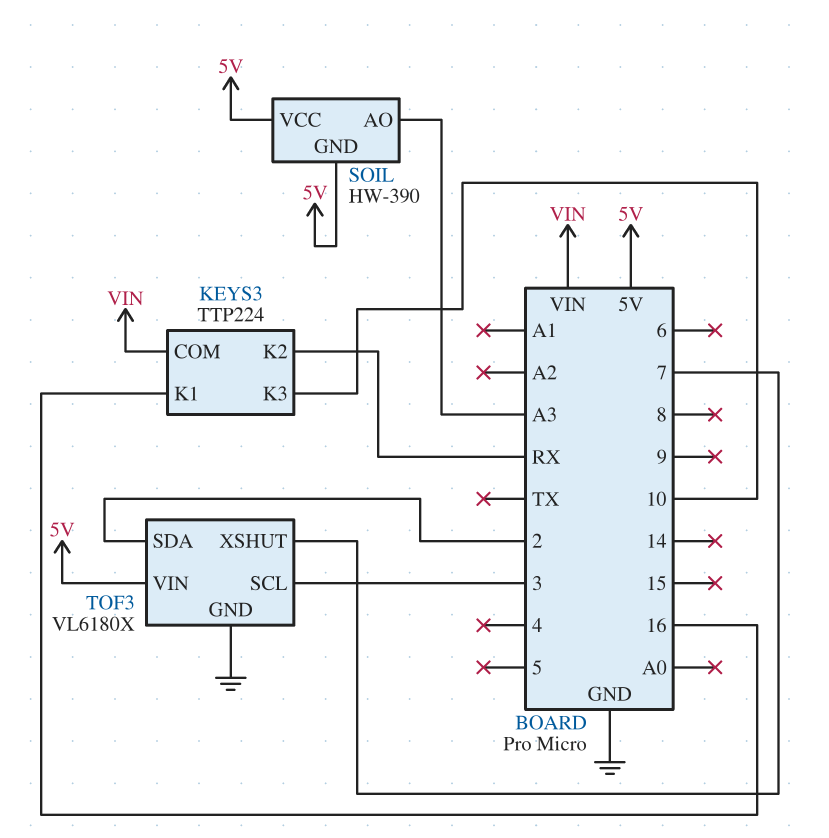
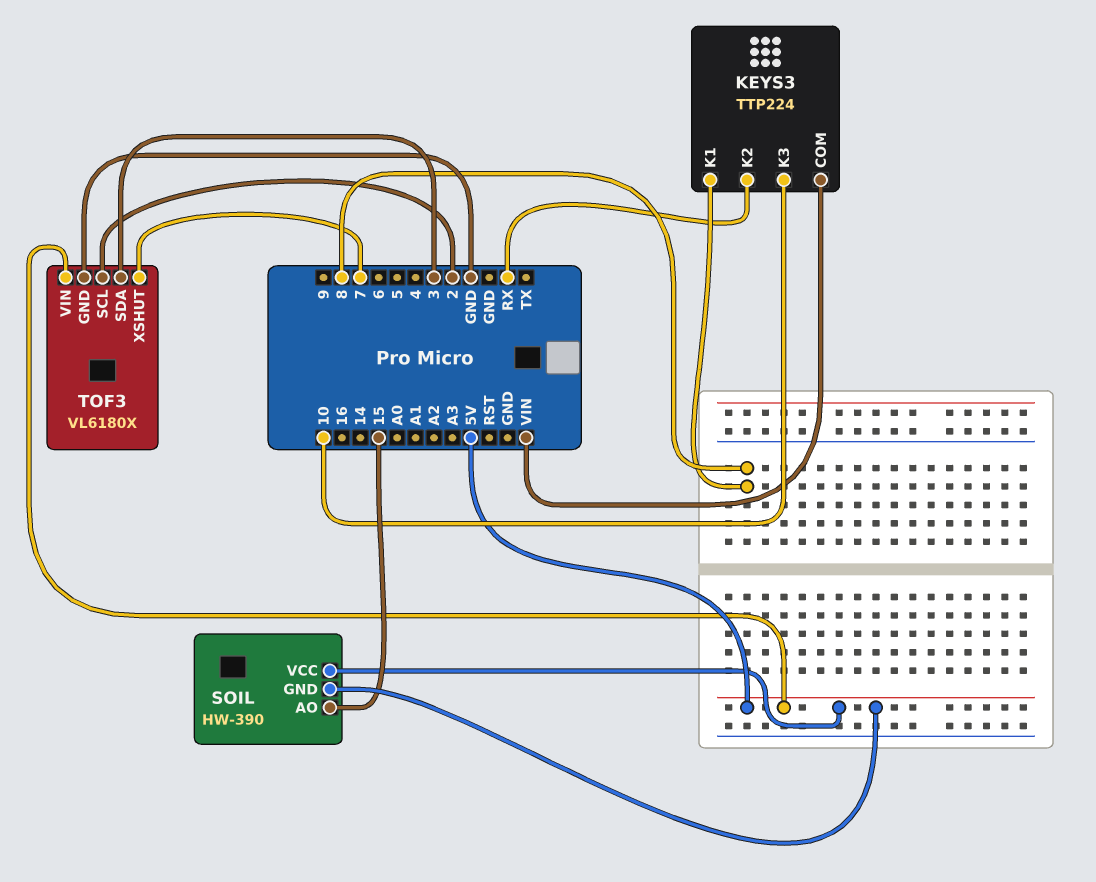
KEYS3 pin K1: 16 -> 8
SOIL pin AO: A3 -> 15
TOF3 pin SCL: 3 -> 2
TOF3 pin SDA: 2 -> 3

